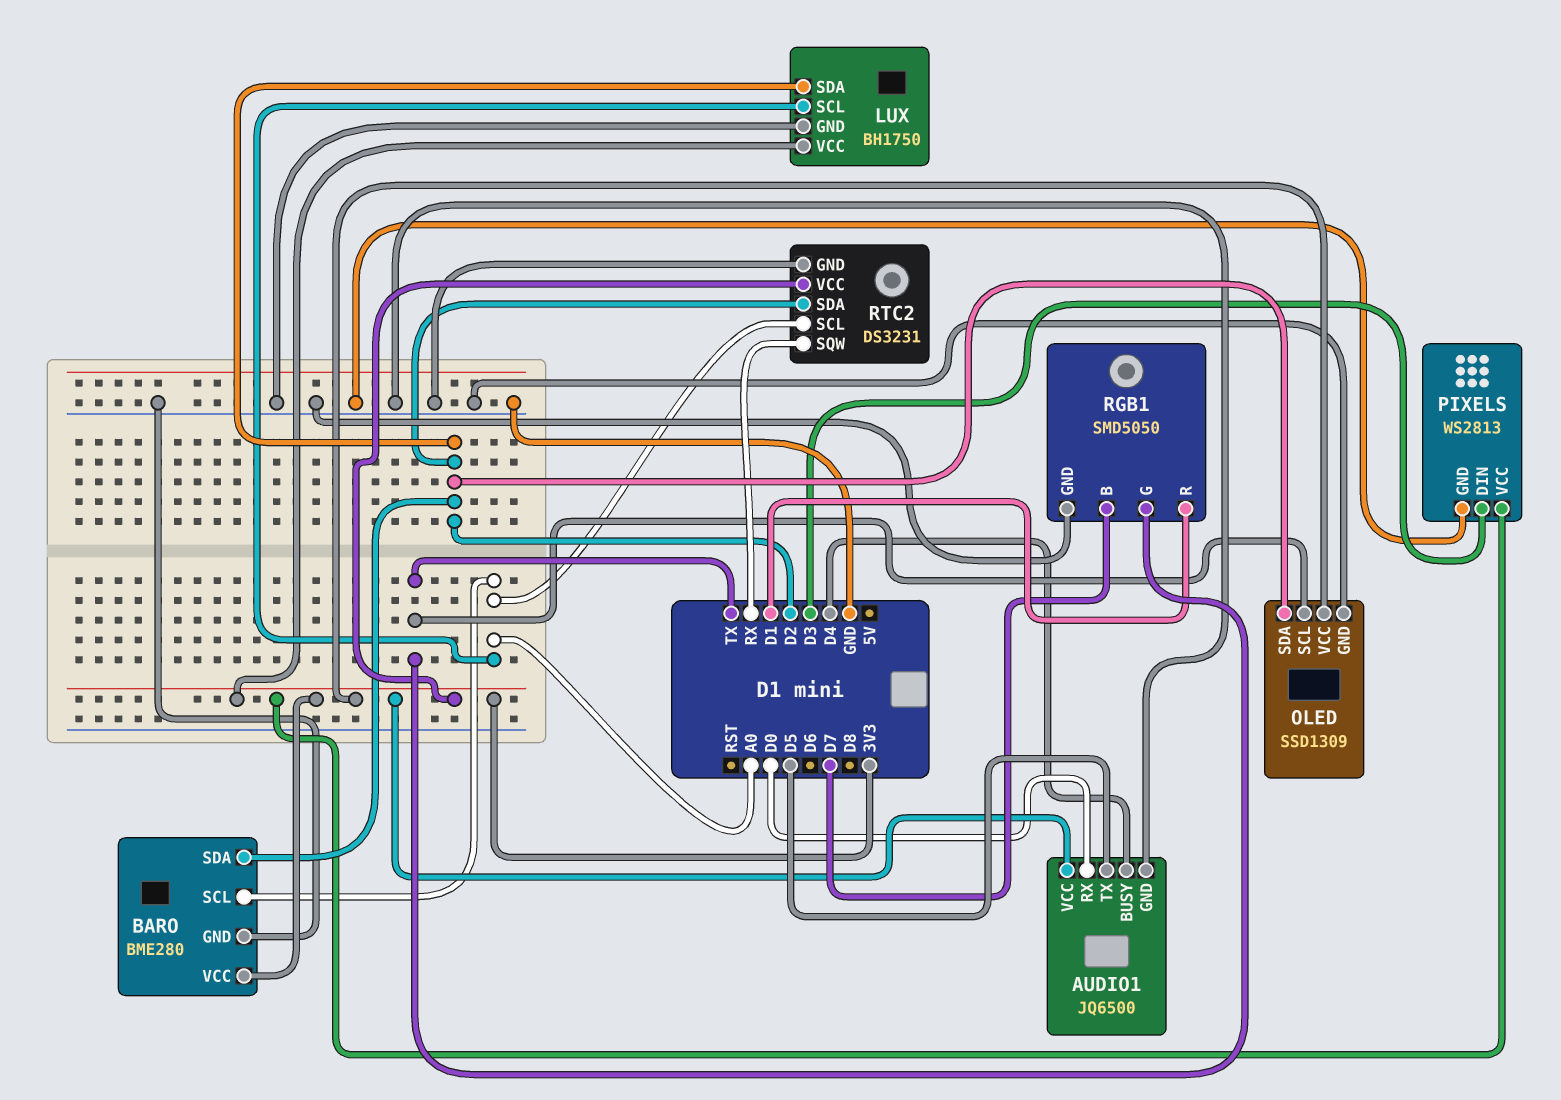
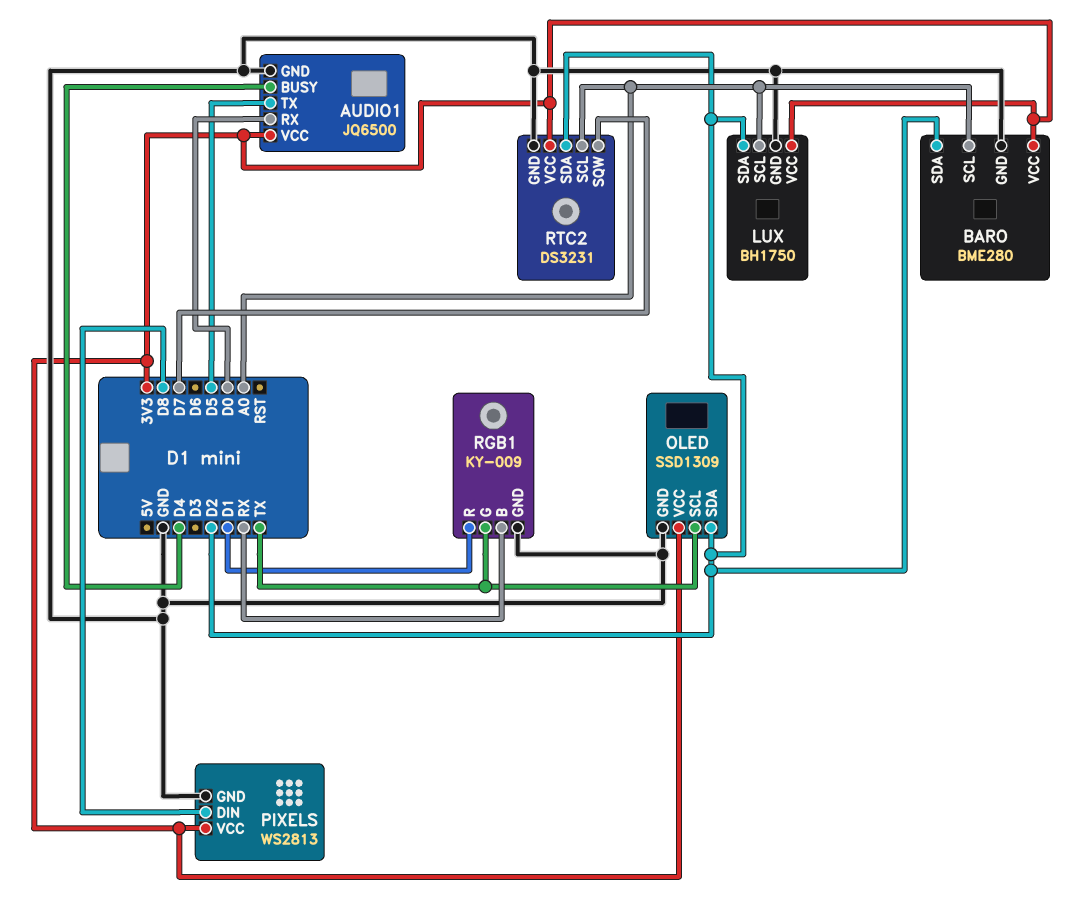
PIXELS pin DIN: D3 -> D8
RGB1: SMD5050 -> KY-009
RGB1 pin B: D7 -> RX
RTC2 pin SQW: RX -> D7

